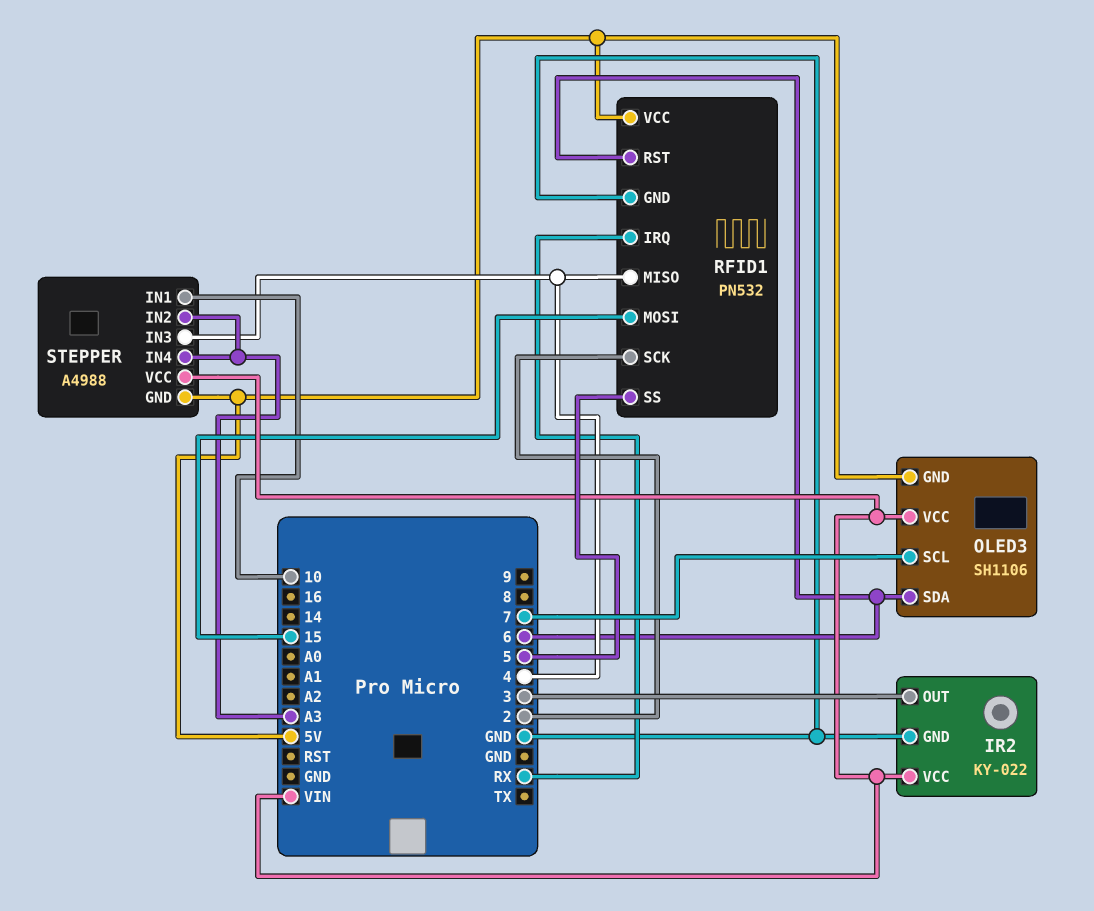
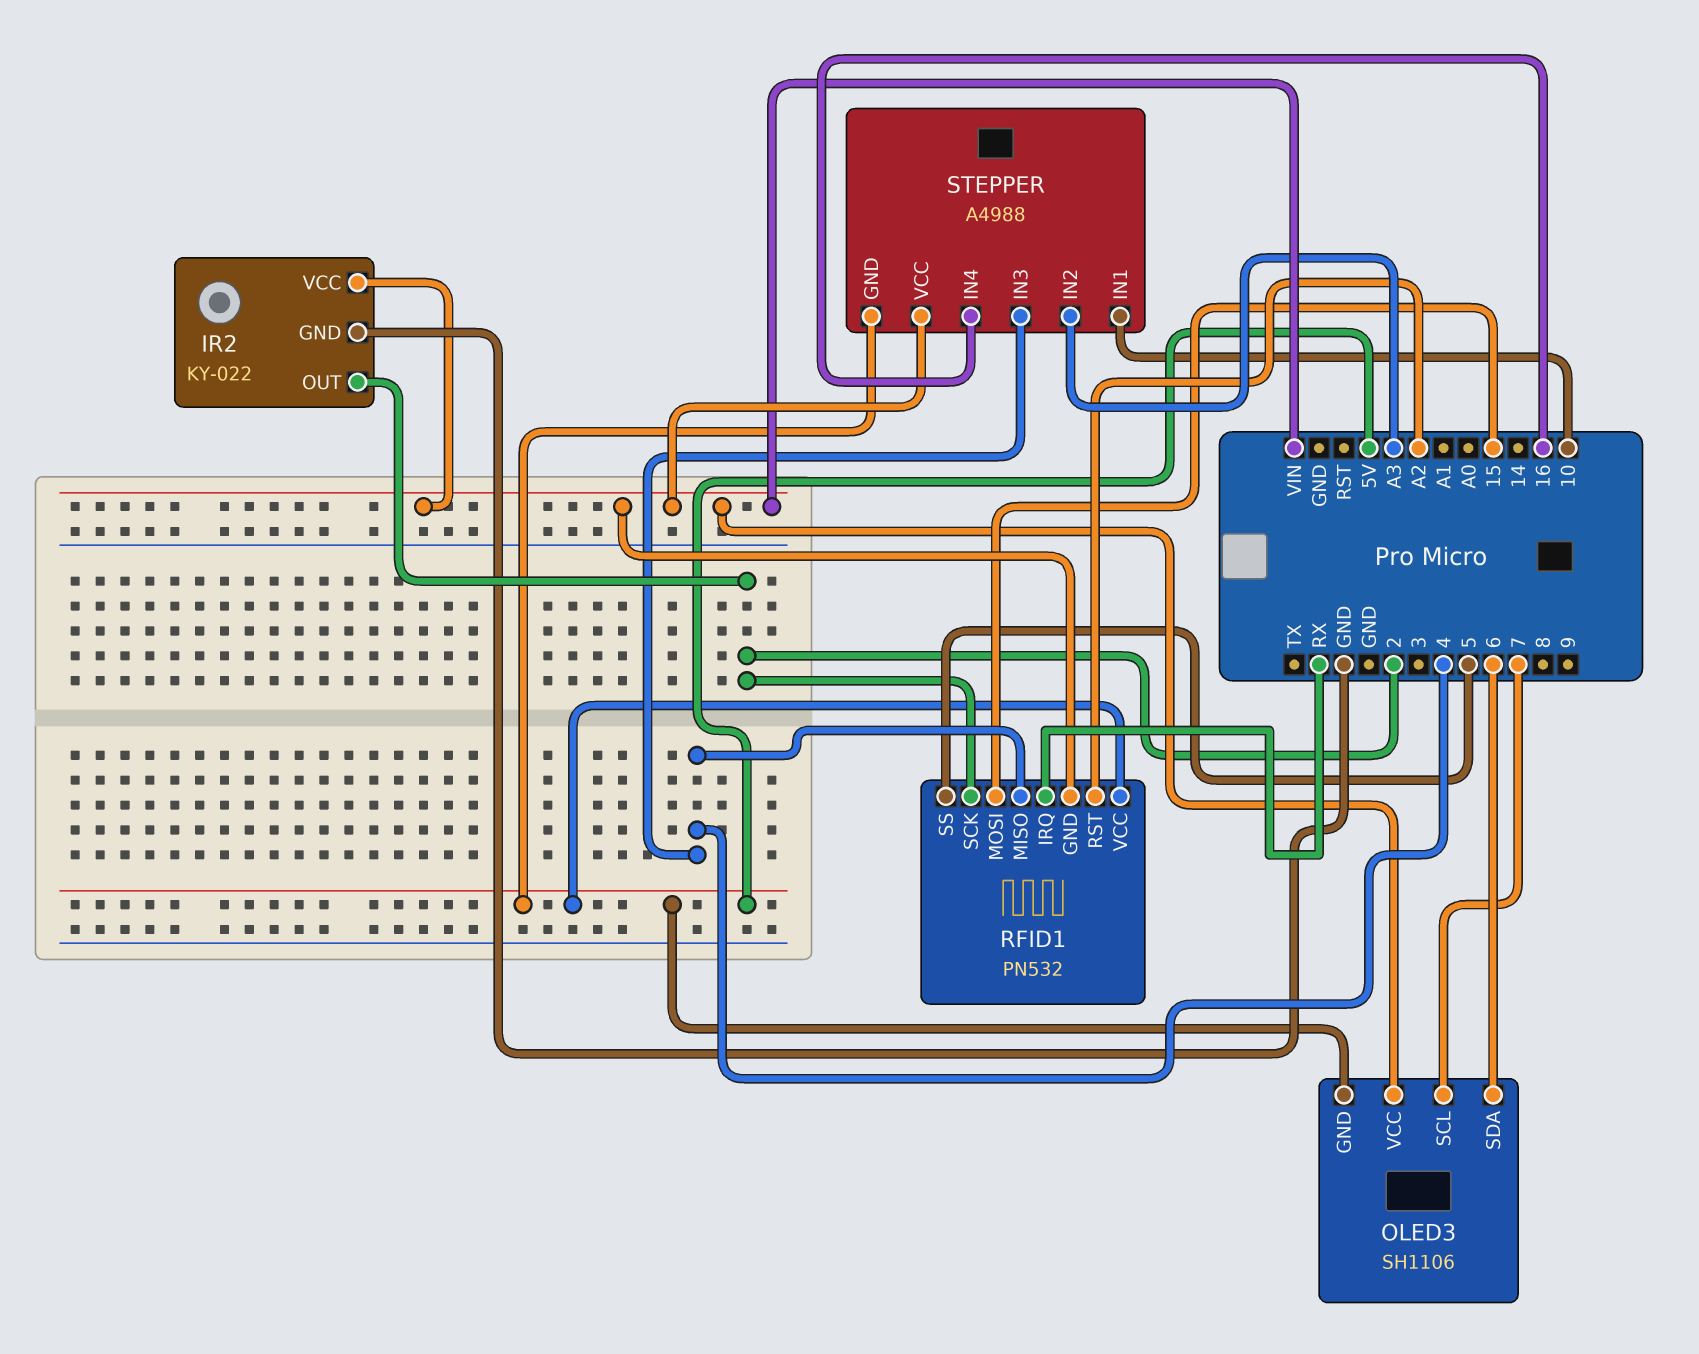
IR2 pin OUT: 3 -> 2
RFID1 pin GND: GND -> VIN
RFID1 pin RST: 6 -> A2
STEPPER pin IN4: A3 -> 16

